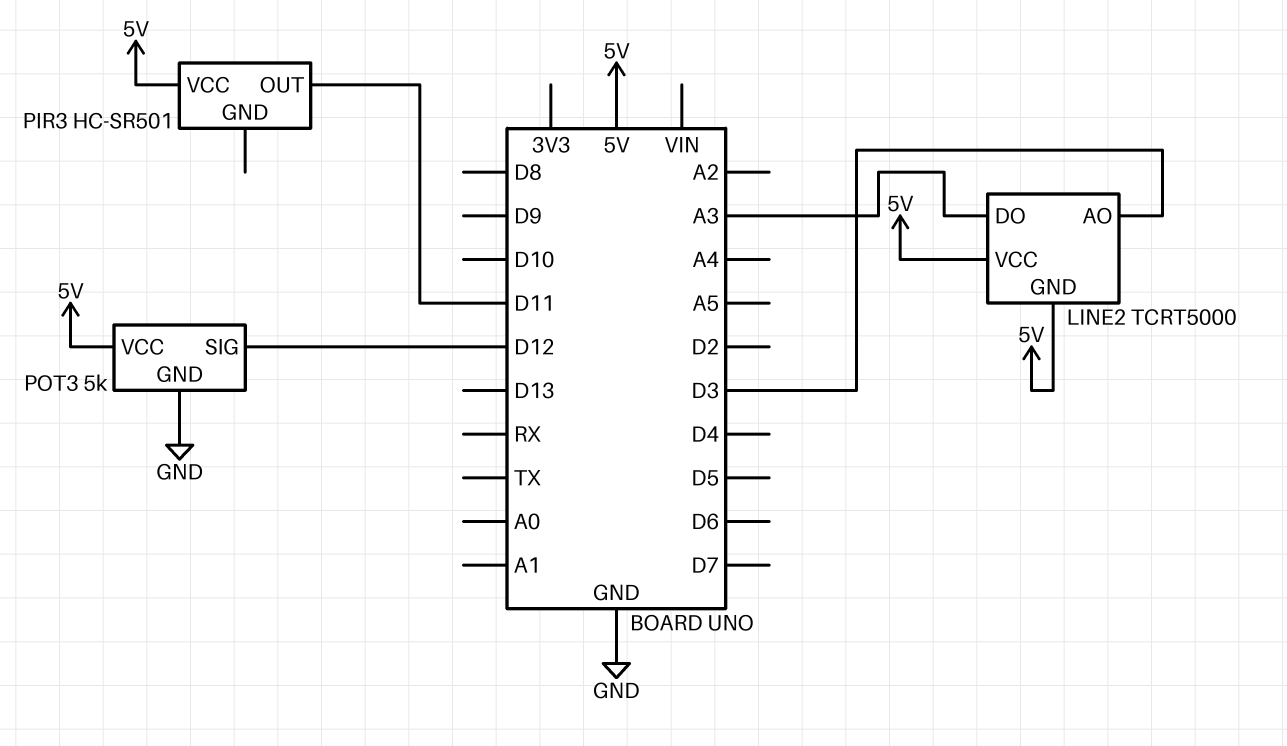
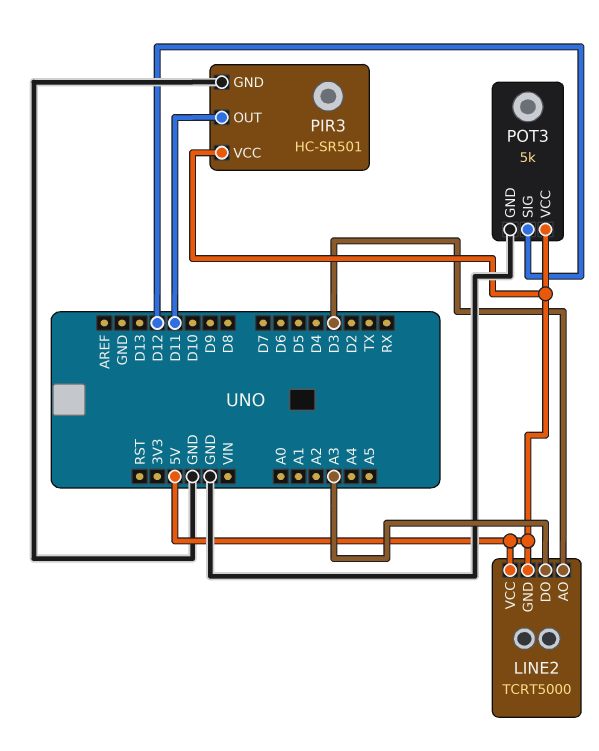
PIR3 pin GND: none -> GND

